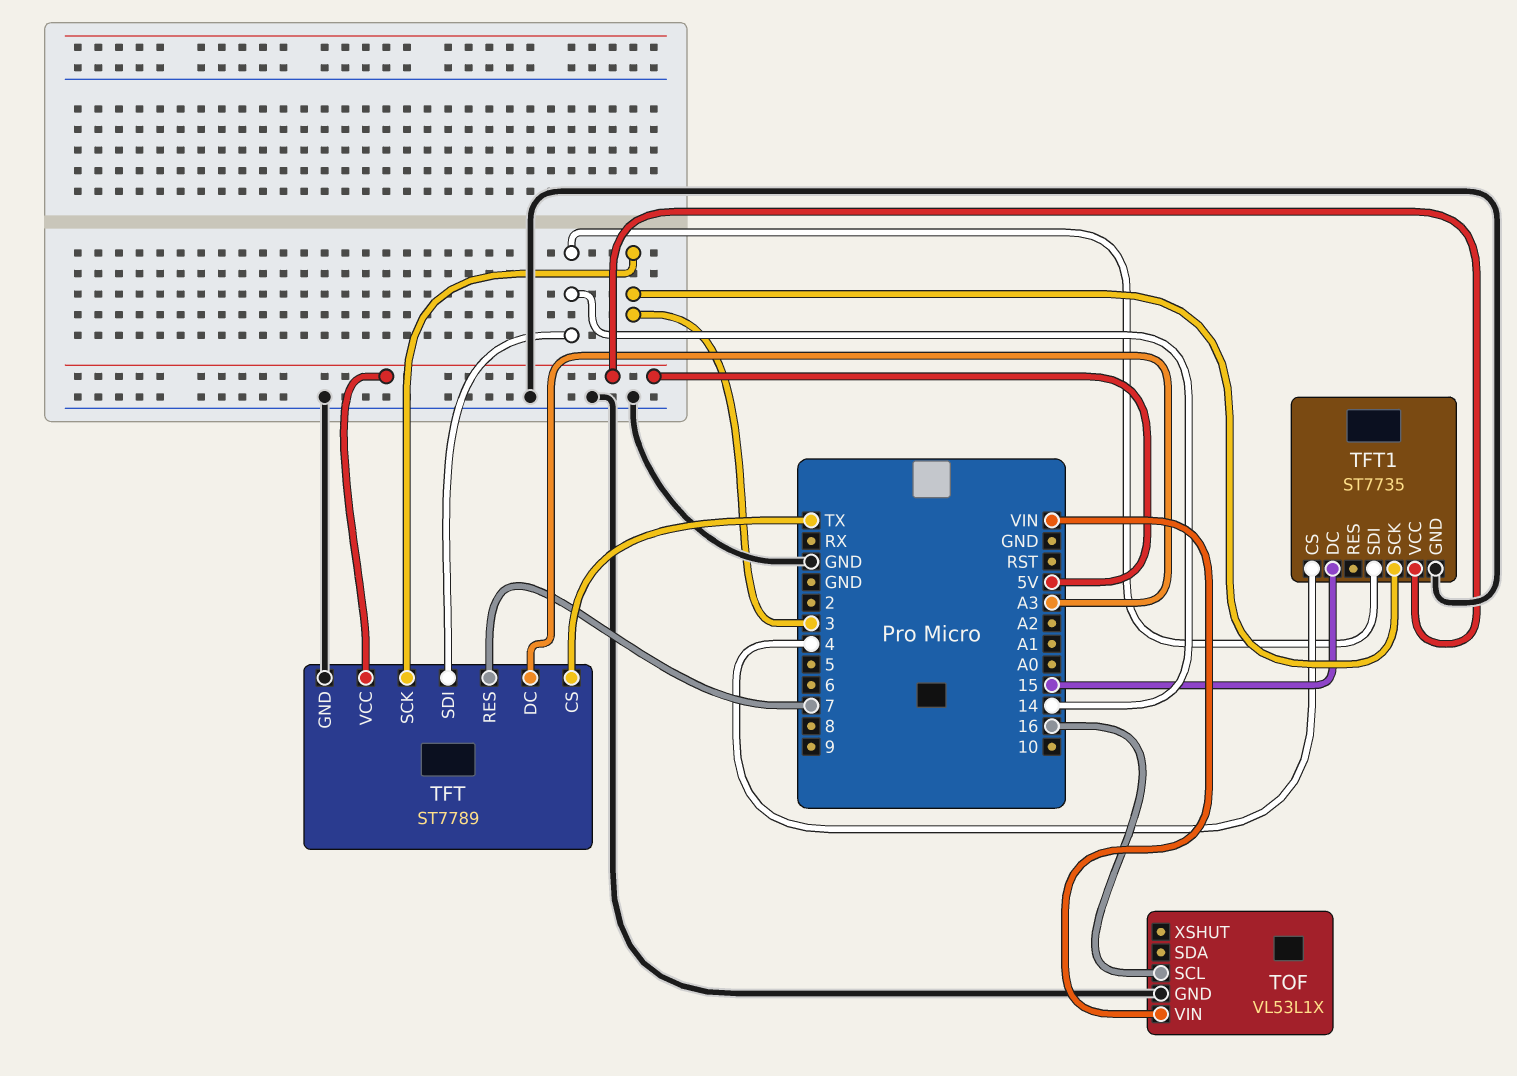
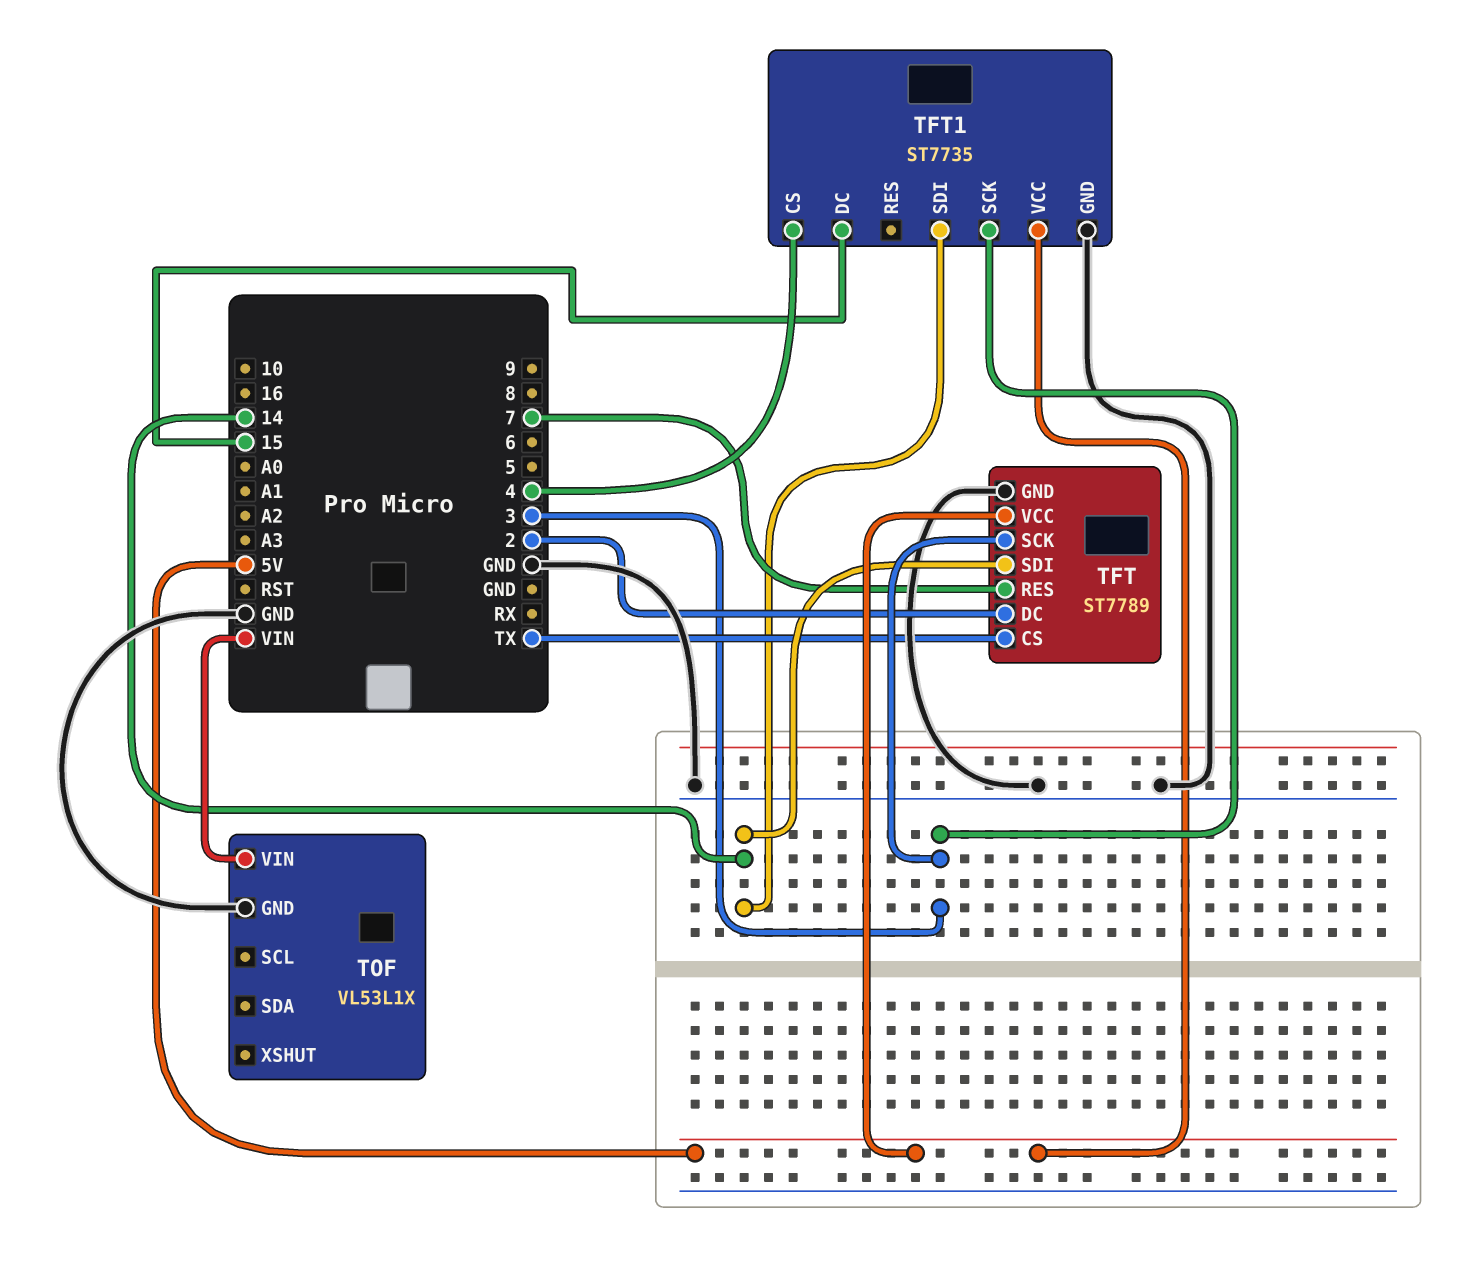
TFT pin DC: A3 -> 2
TOF pin SCL: 16 -> none

